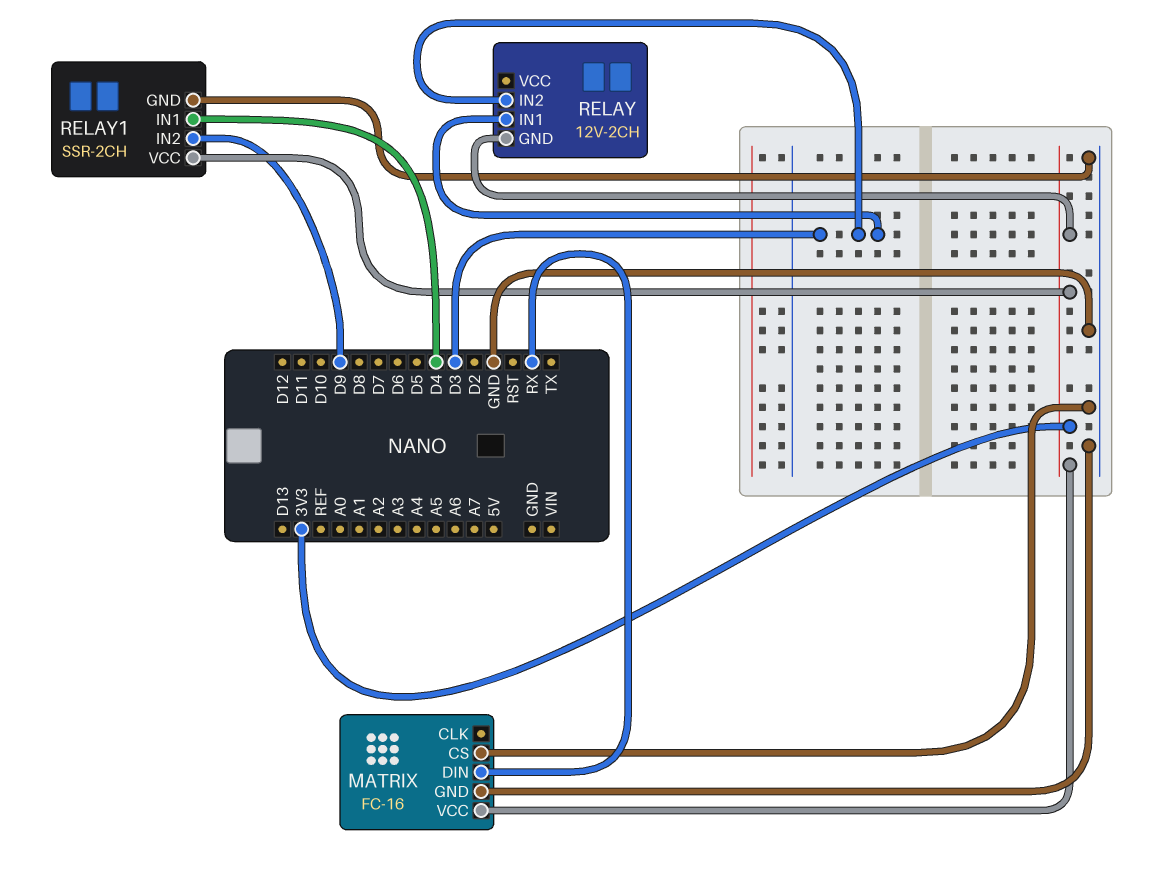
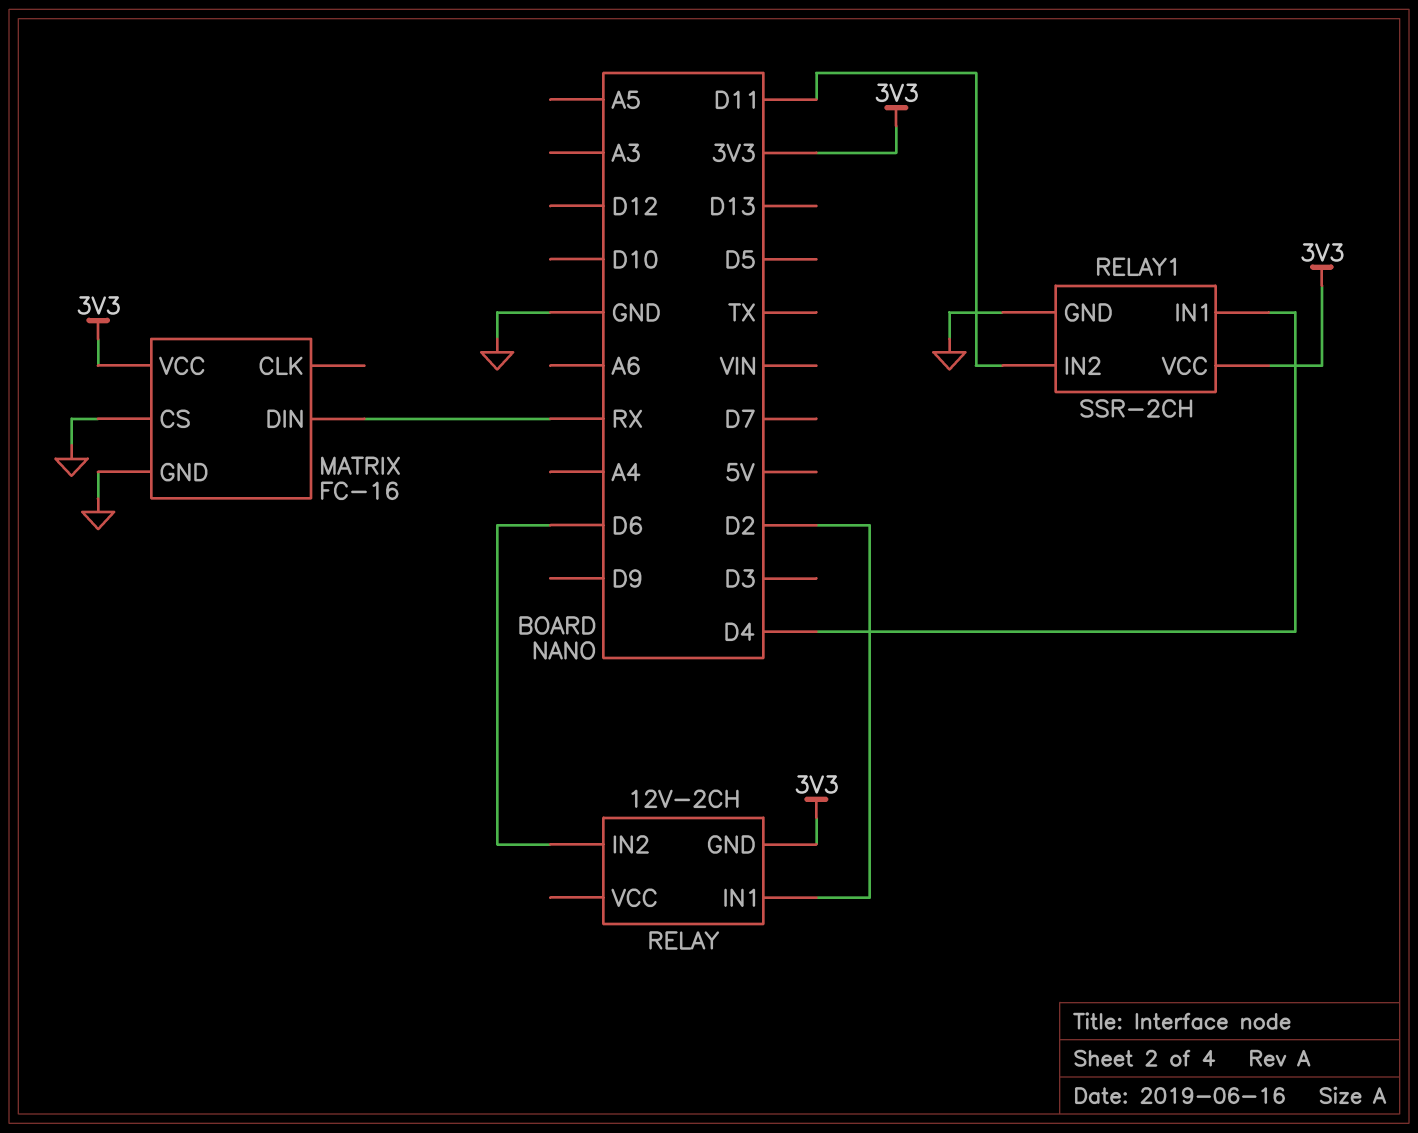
RELAY pin IN1: D3 -> D2
RELAY pin IN2: D3 -> D6
RELAY1 pin IN2: D9 -> D11

